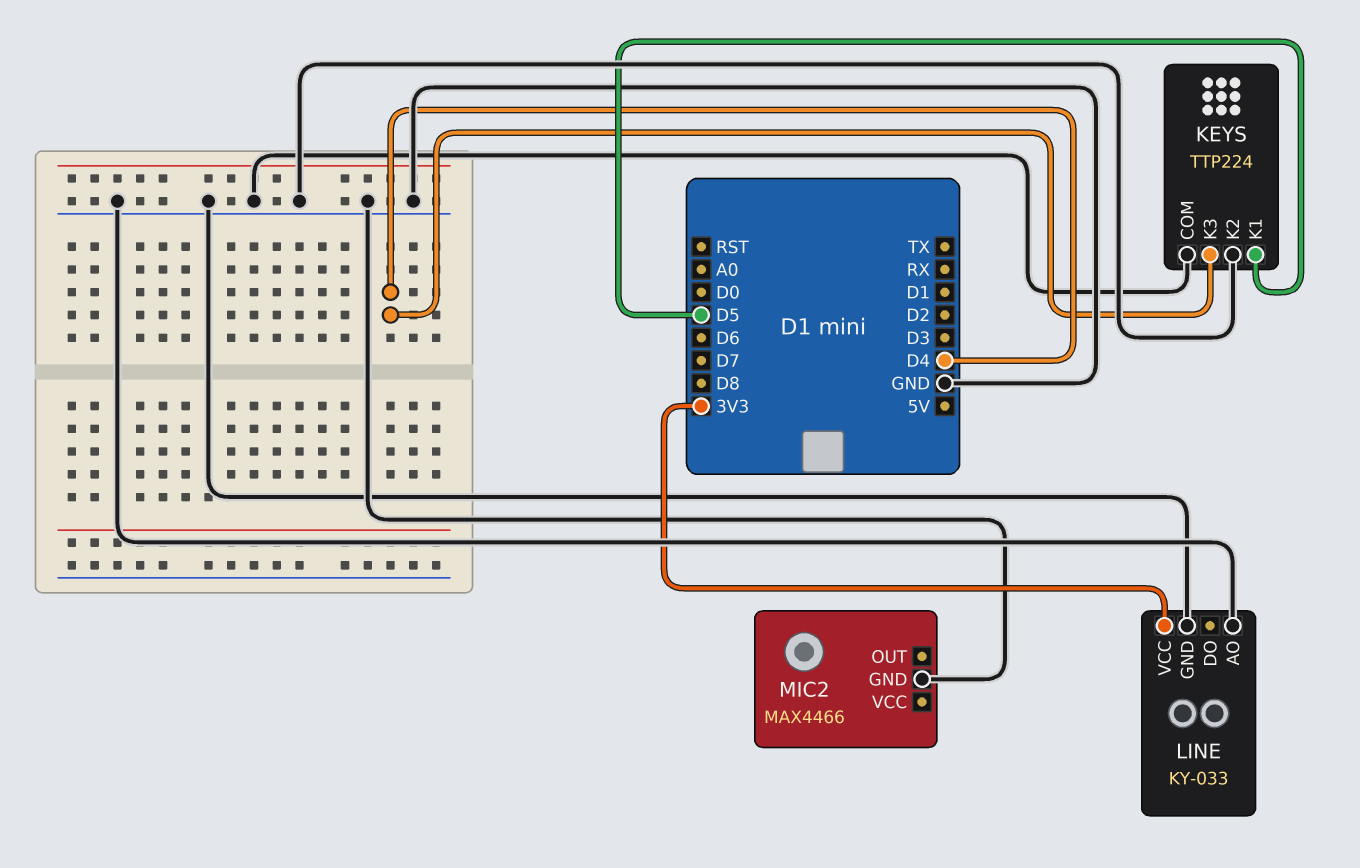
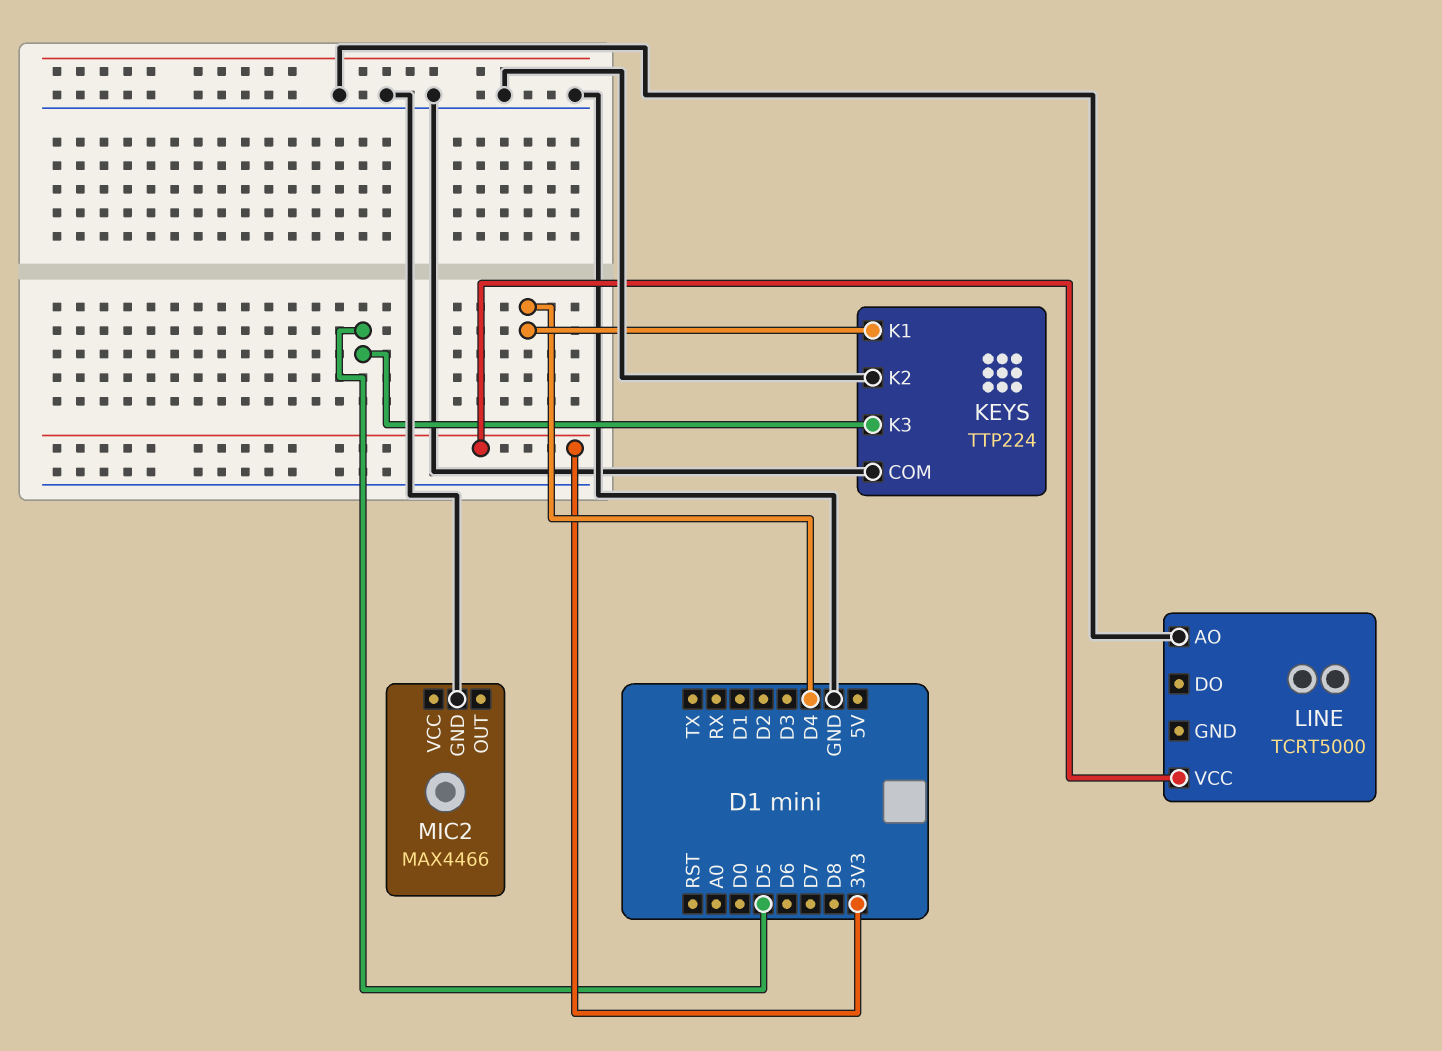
KEYS pin K1: D5 -> D4
KEYS pin K3: D4 -> D5
LINE: KY-033 -> TCRT5000
LINE pin GND: GND -> none

